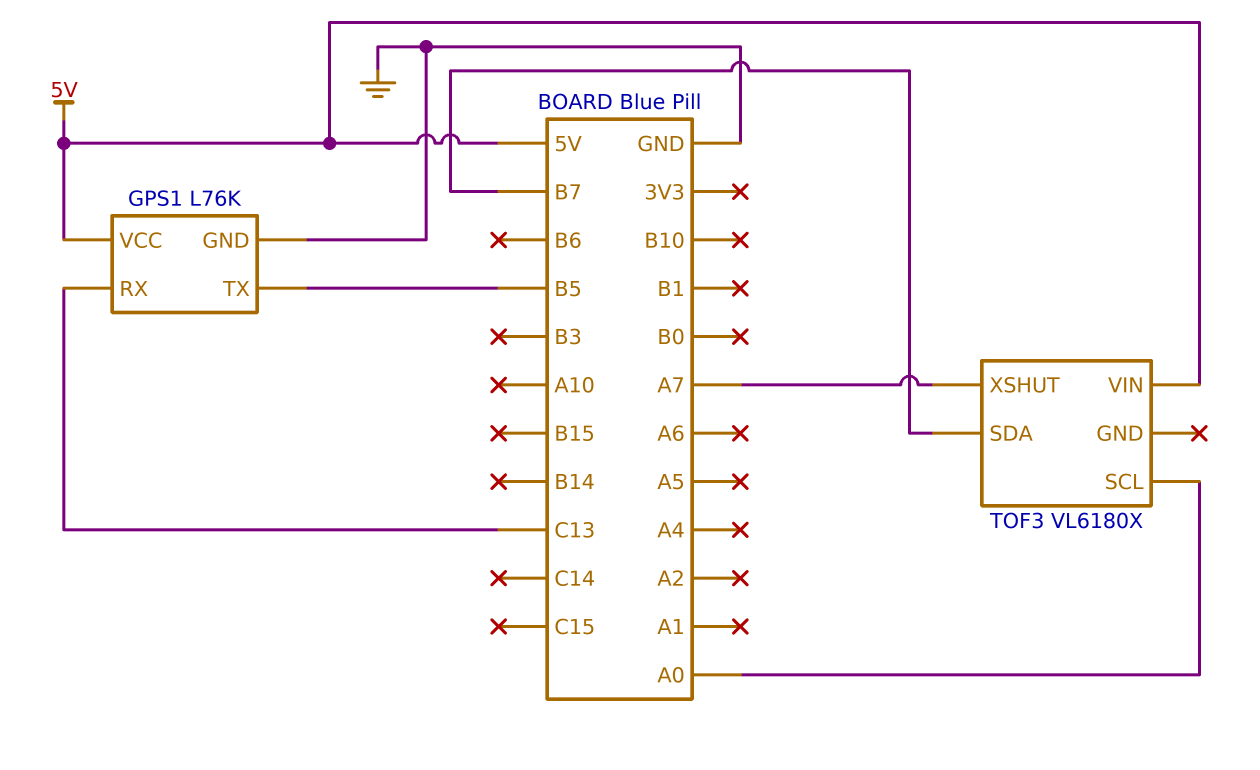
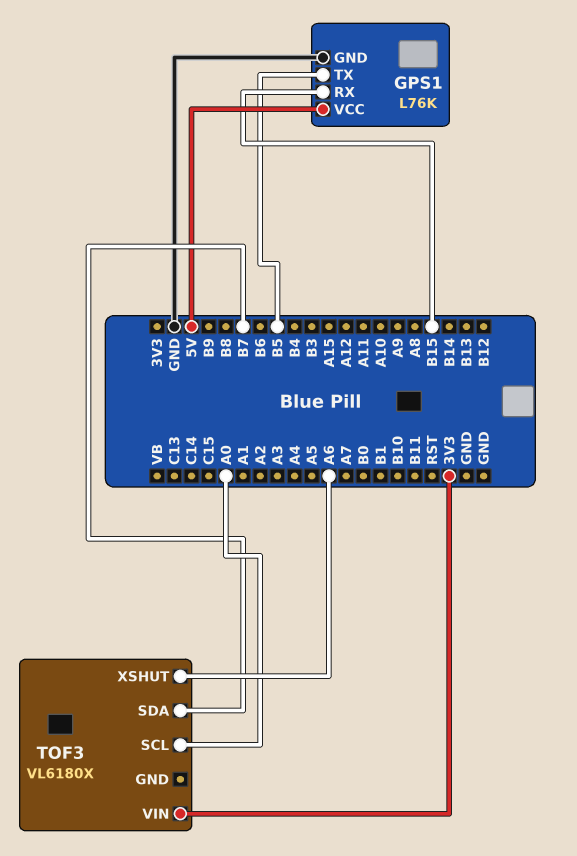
GPS1 pin RX: C13 -> B15
TOF3 pin VIN: 5V -> 3V3
TOF3 pin XSHUT: A7 -> A6

